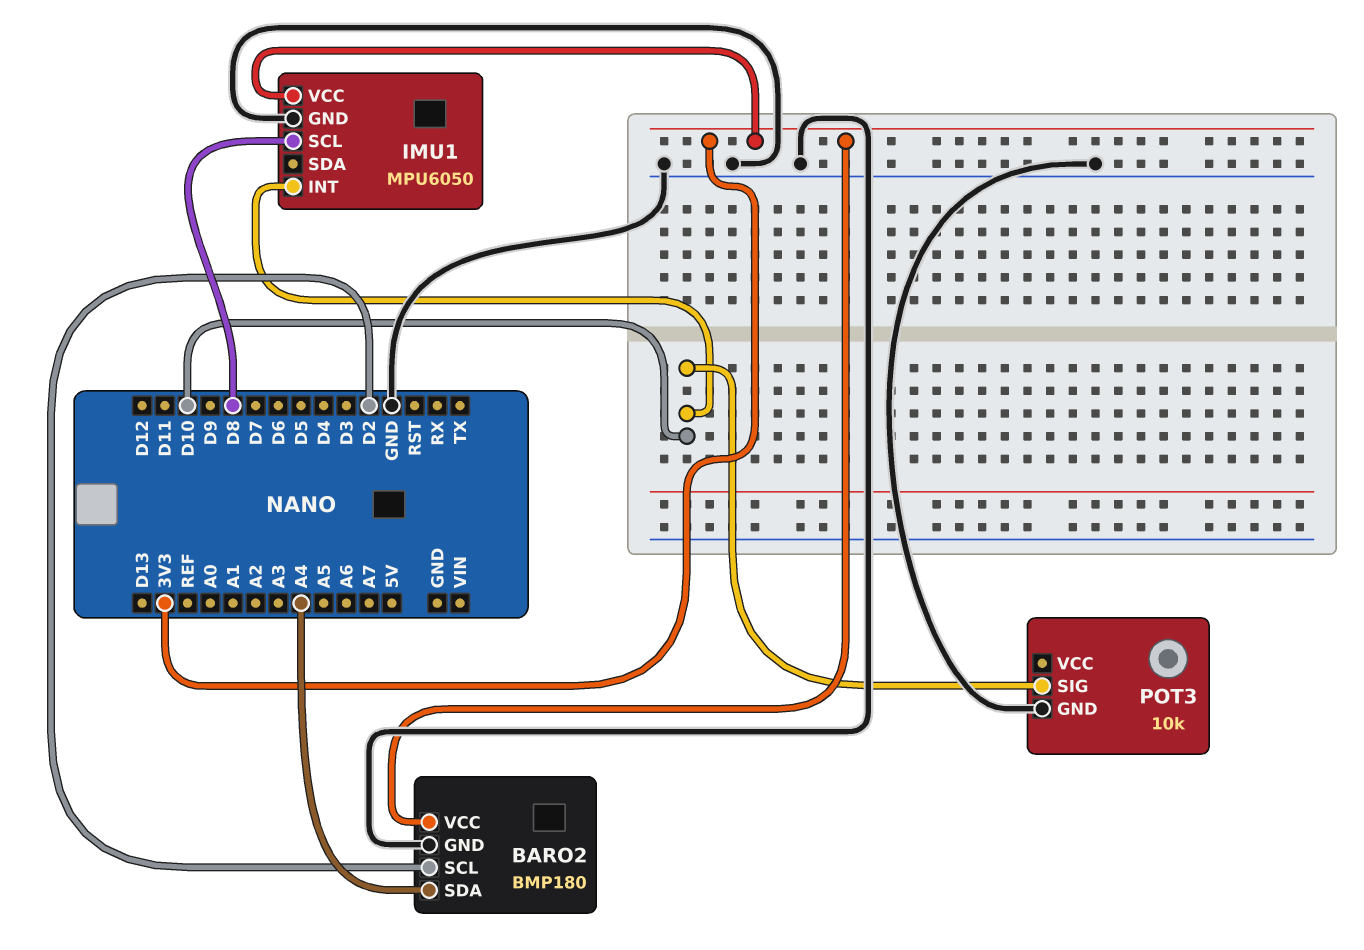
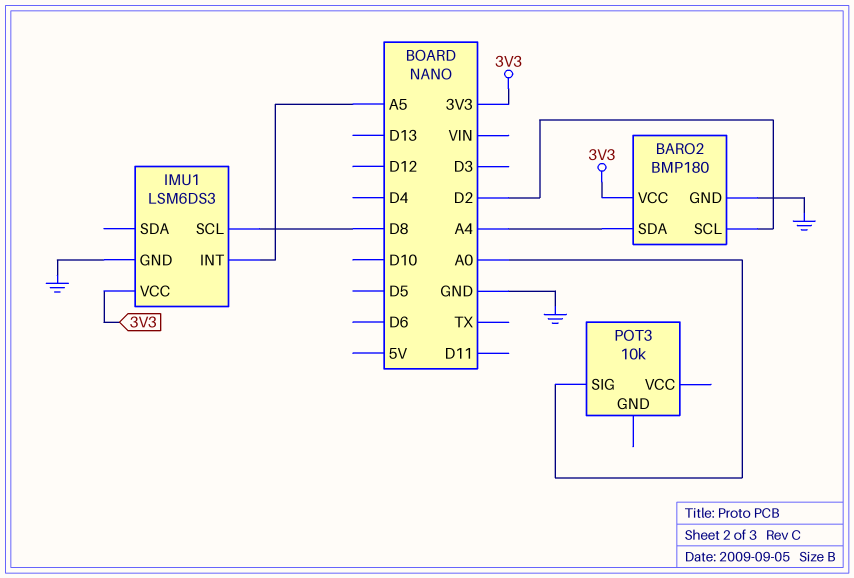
IMU1: MPU6050 -> LSM6DS3
IMU1 pin INT: D10 -> A5
POT3 pin GND: GND -> none
POT3 pin SIG: D10 -> A0

